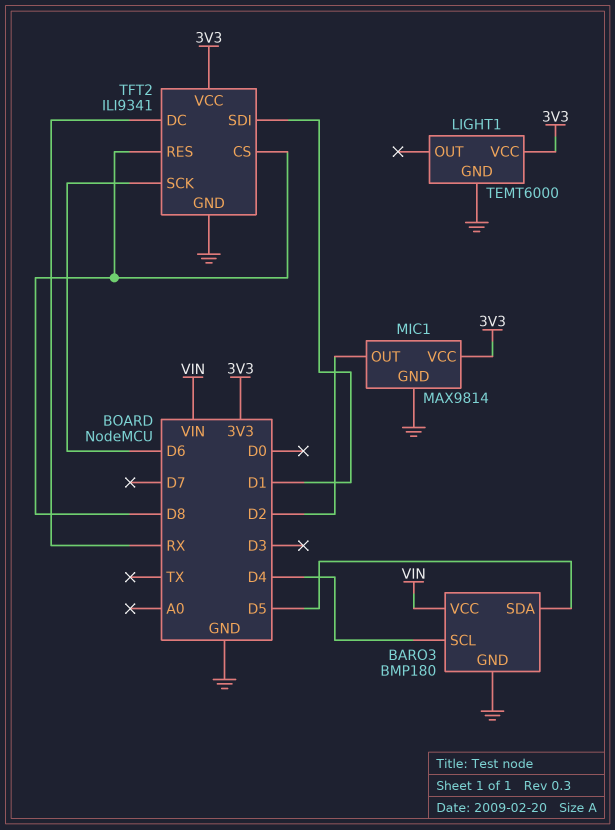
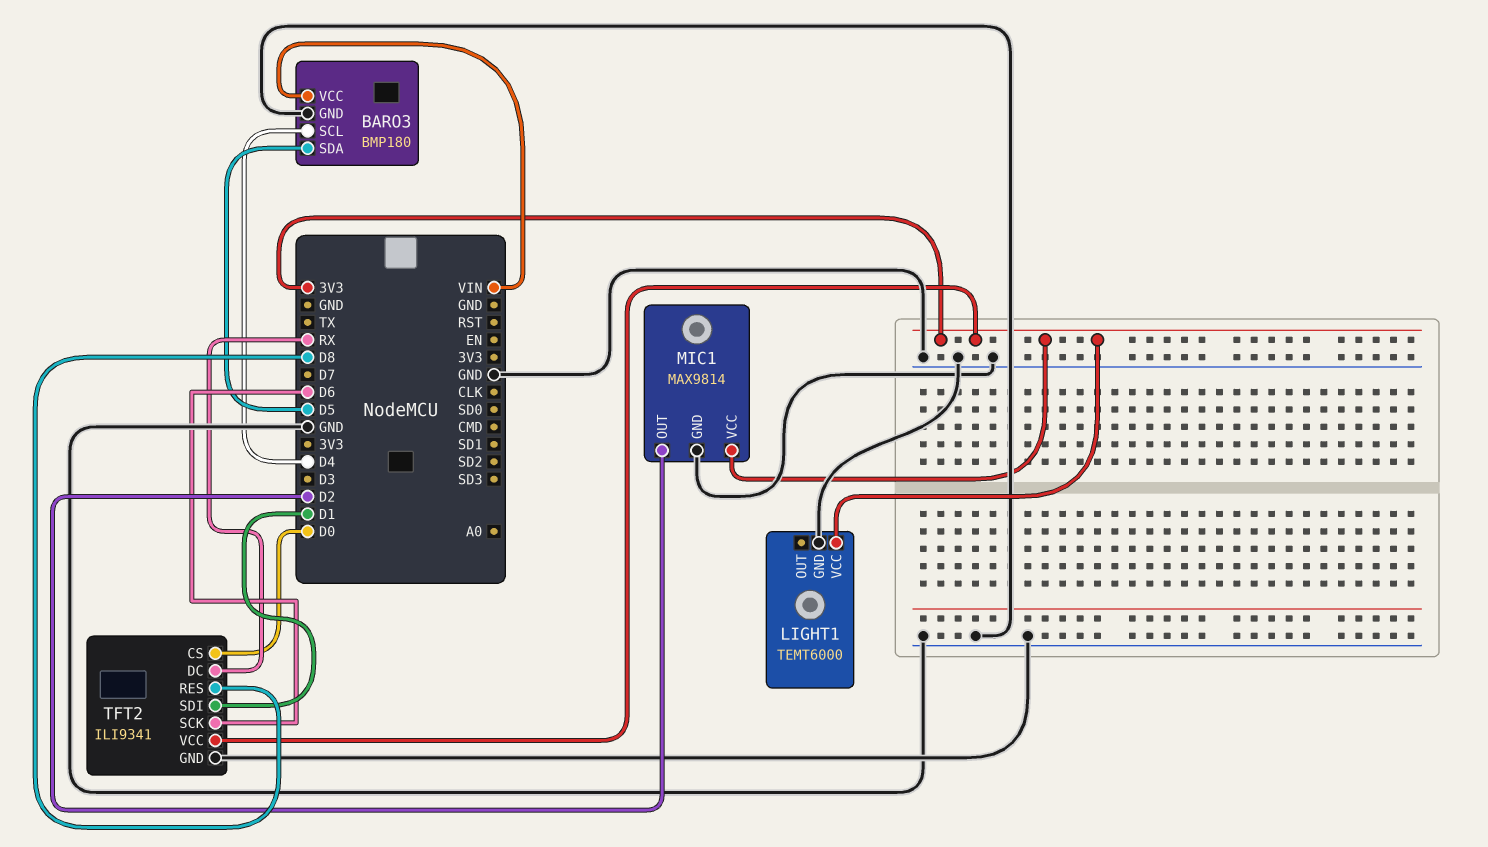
TFT2 pin CS: D8 -> D0

